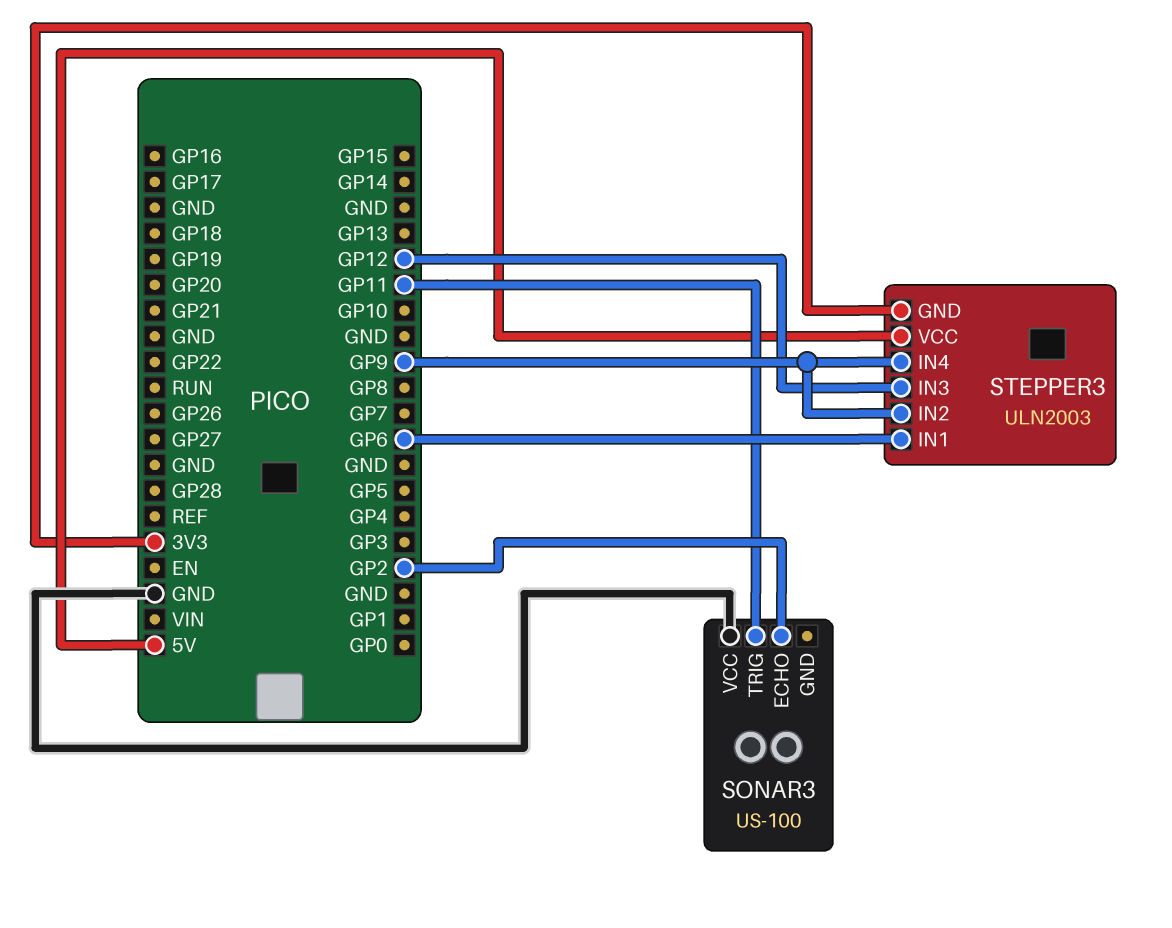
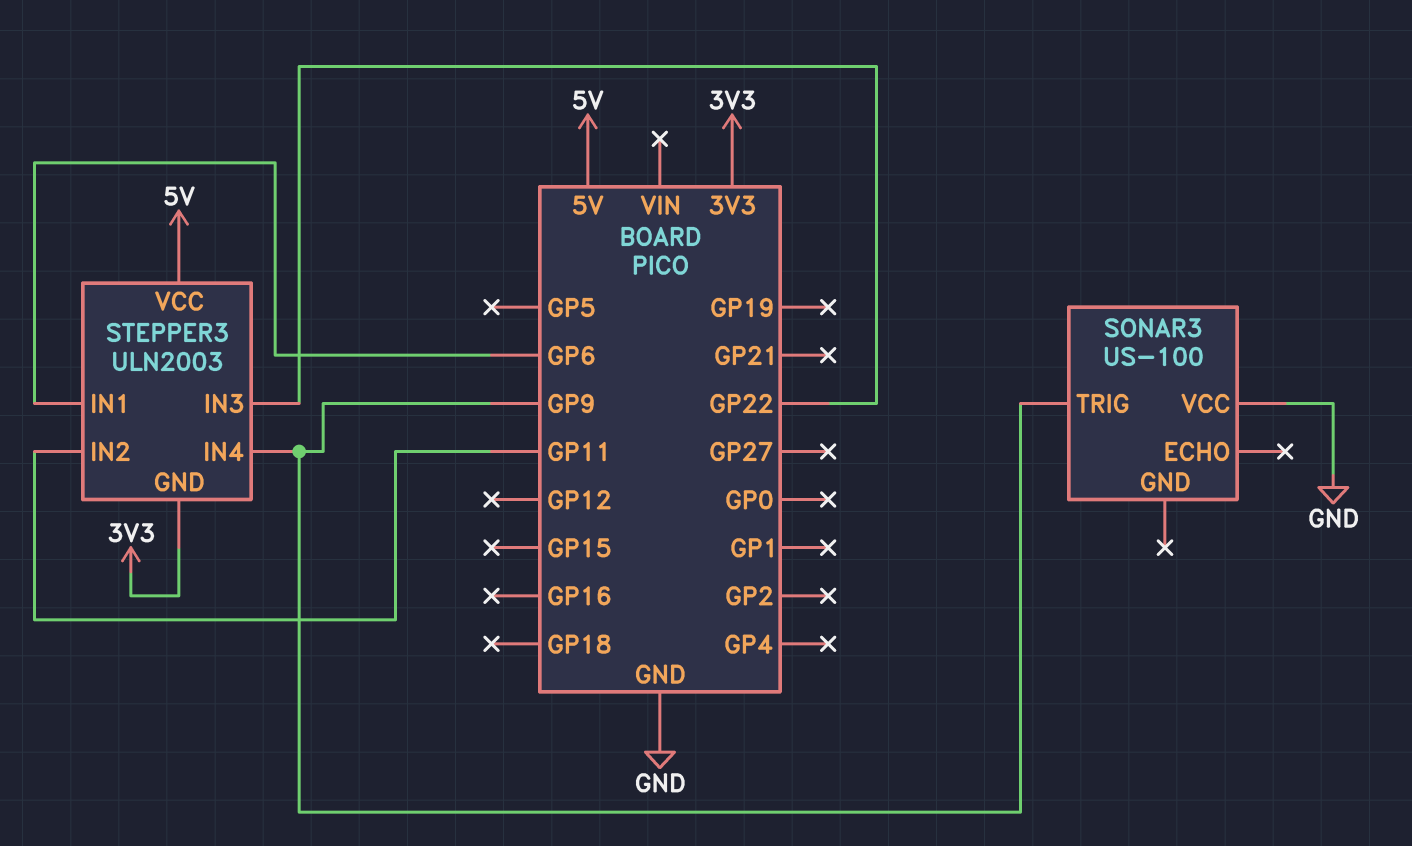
SONAR3 pin ECHO: GP2 -> none
SONAR3 pin TRIG: GP11 -> GP9
STEPPER3 pin IN2: GP9 -> GP11
STEPPER3 pin IN3: GP12 -> GP22

